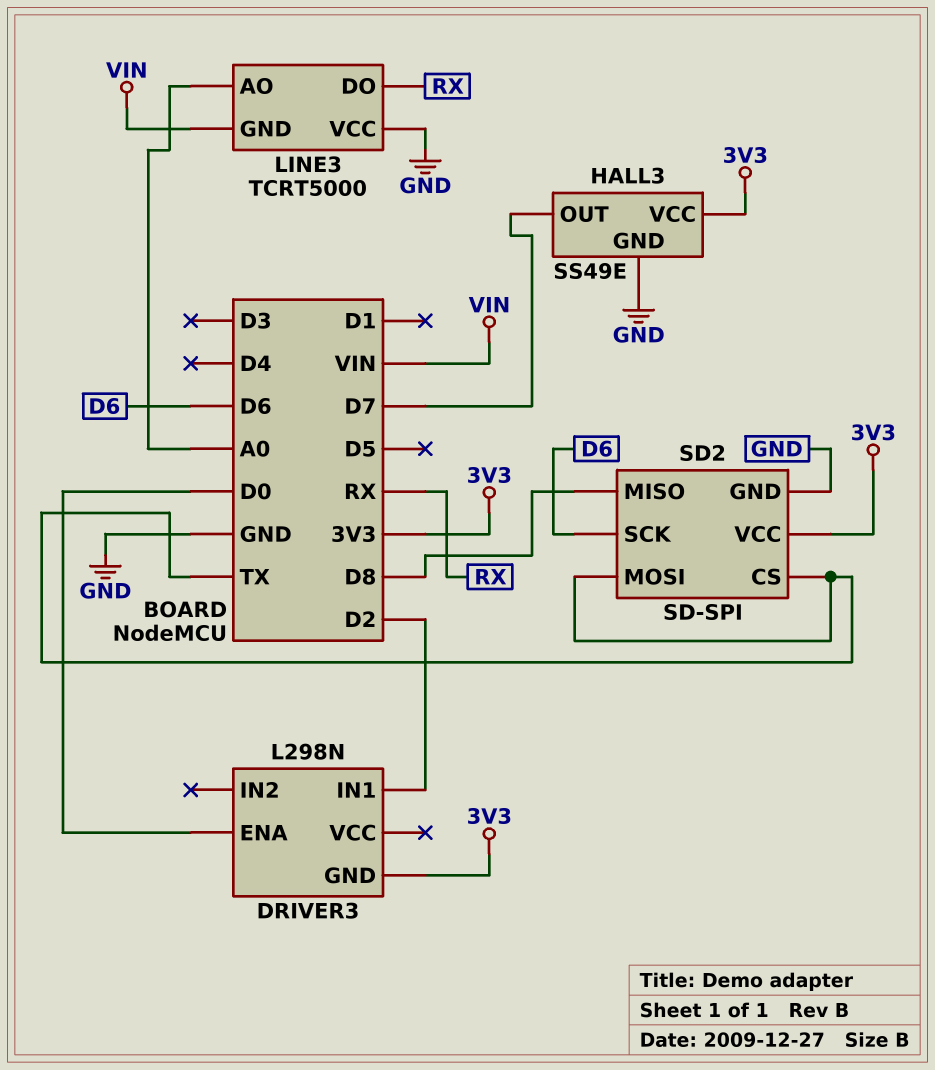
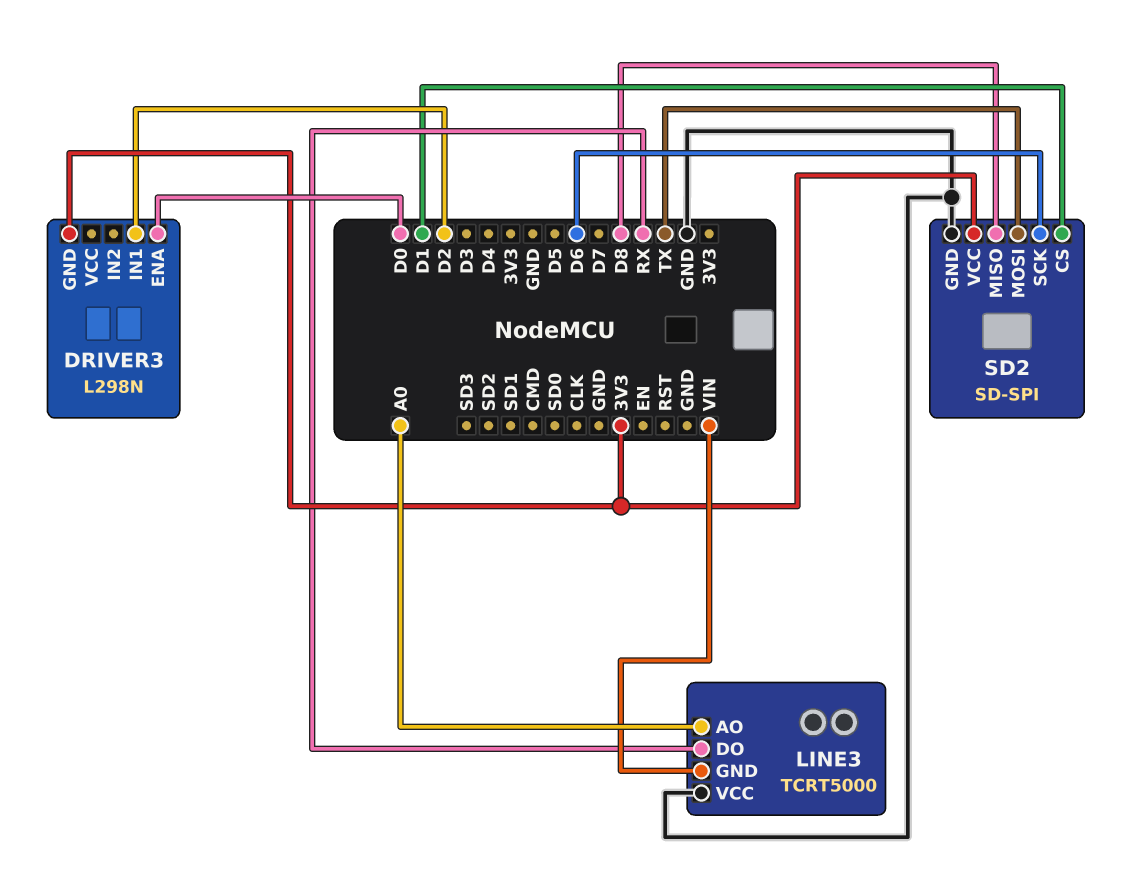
HALL3: SS49E -> none
HALL3 pin GND: GND -> none
HALL3 pin OUT: D7 -> none
HALL3 pin VCC: 3V3 -> none
SD2 pin CS: TX -> D1

